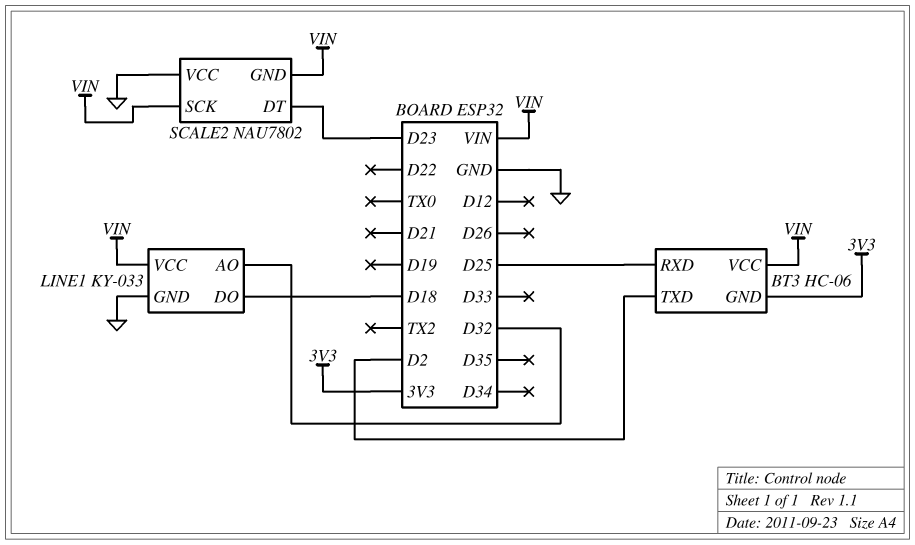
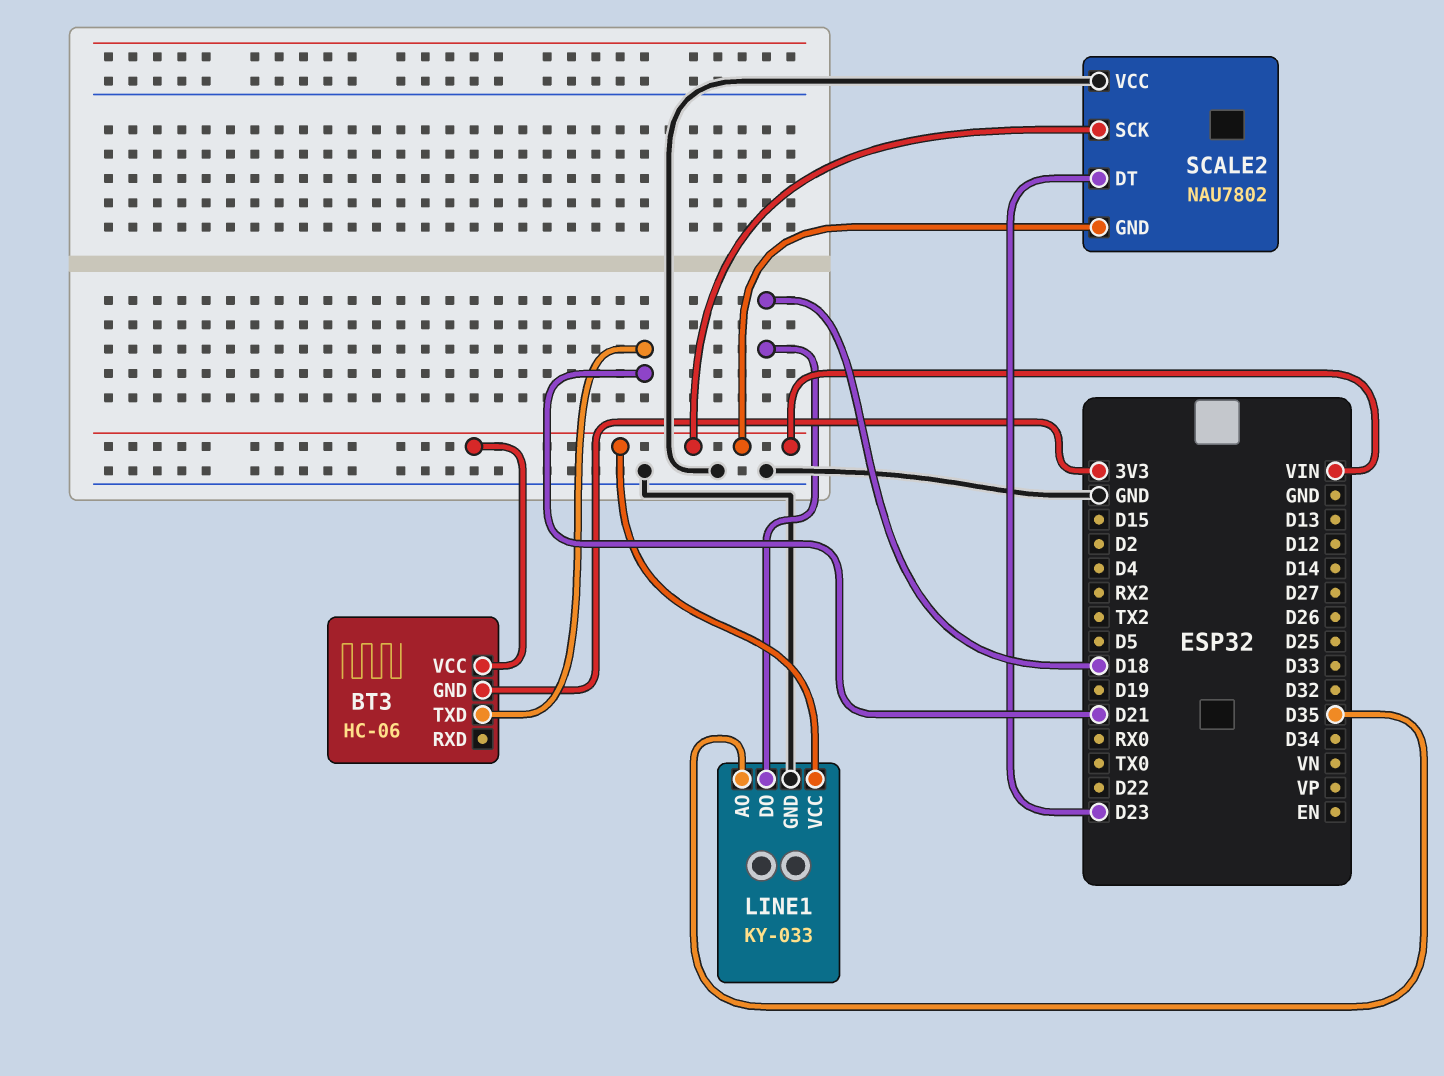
BT3 pin RXD: D25 -> none
BT3 pin TXD: D2 -> D21
LINE1 pin AO: D32 -> D35

